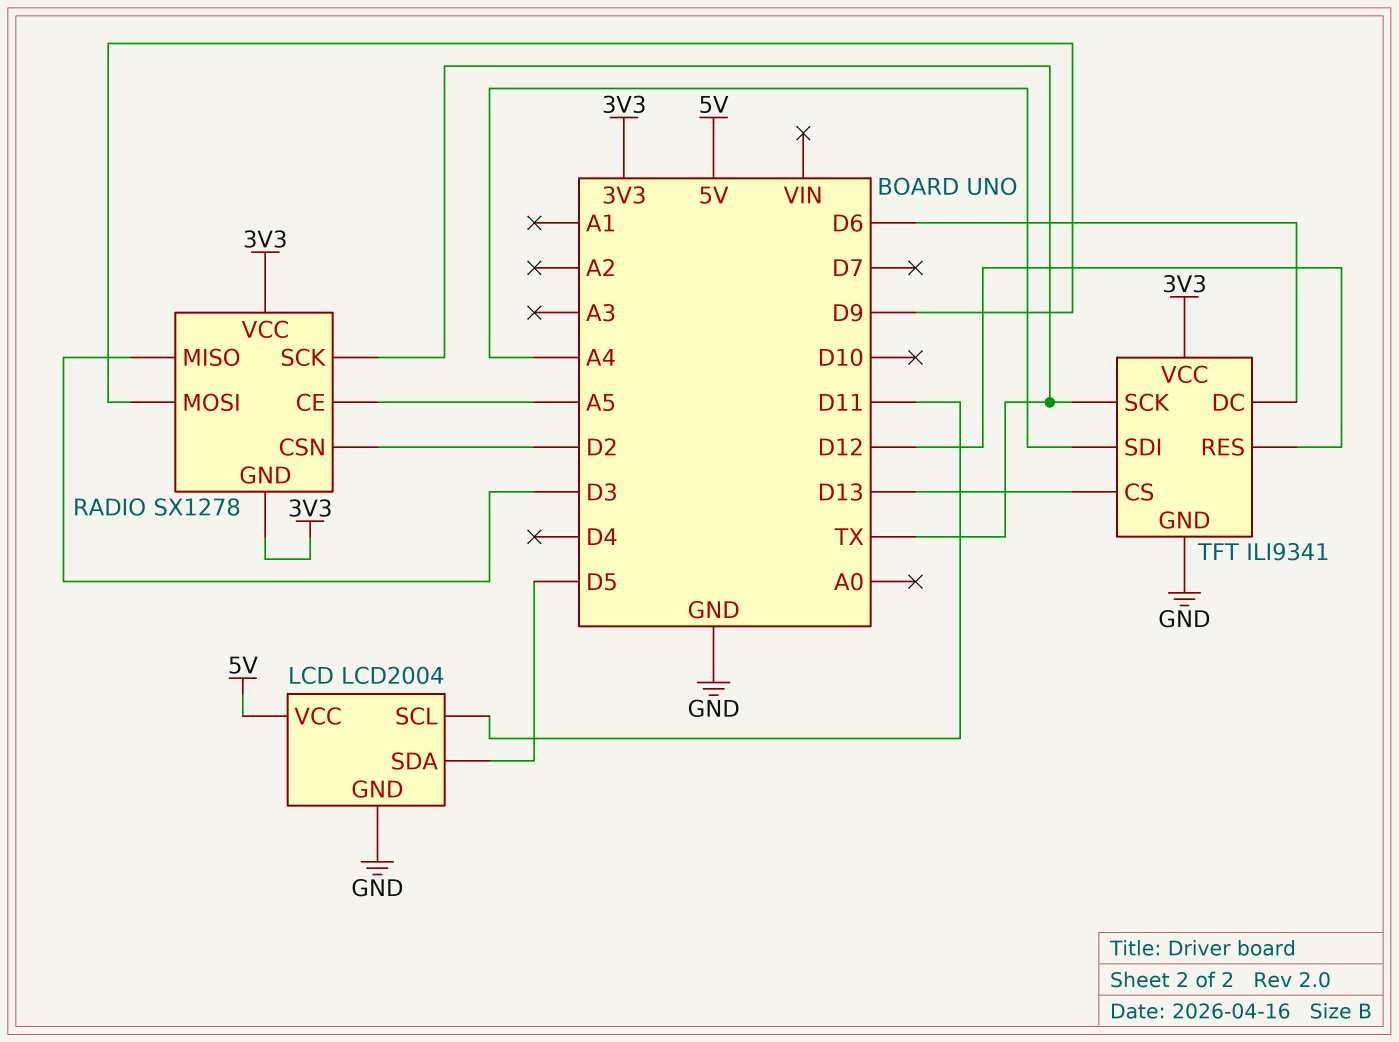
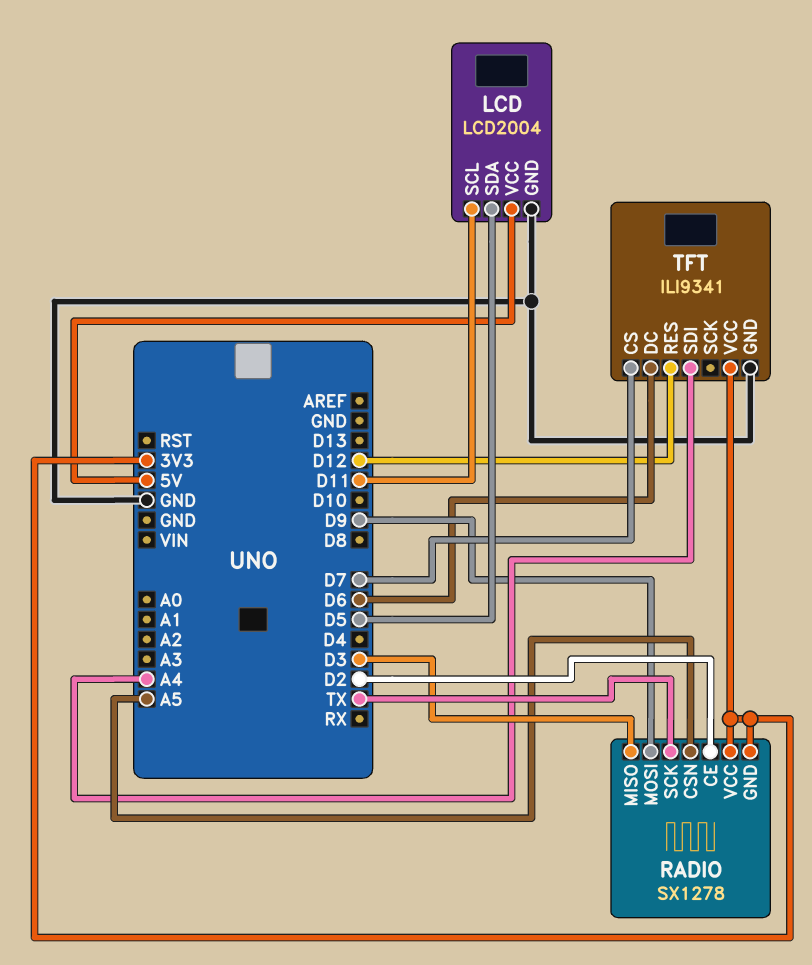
RADIO pin CE: A5 -> D2
RADIO pin CSN: D2 -> A5
TFT pin CS: D13 -> D7
TFT pin SCK: TX -> none

